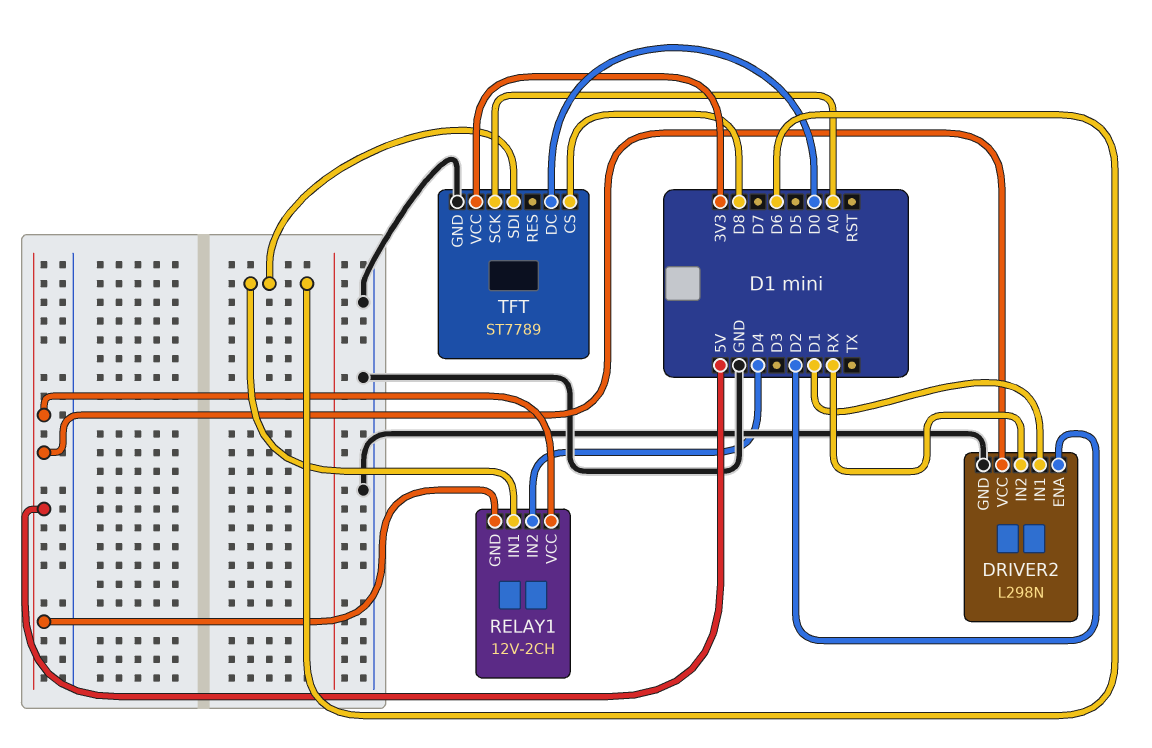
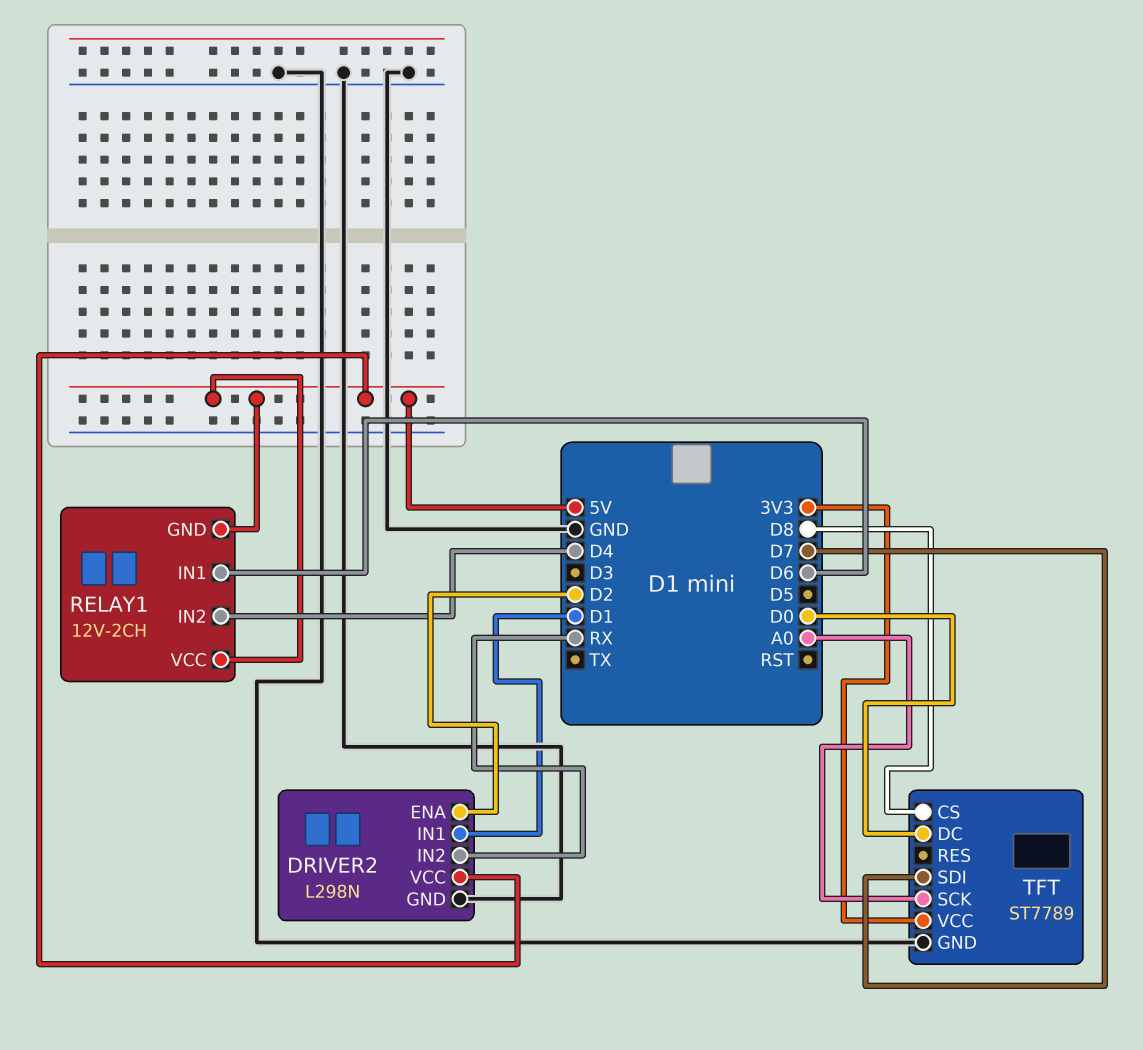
TFT pin SDI: D6 -> D7

